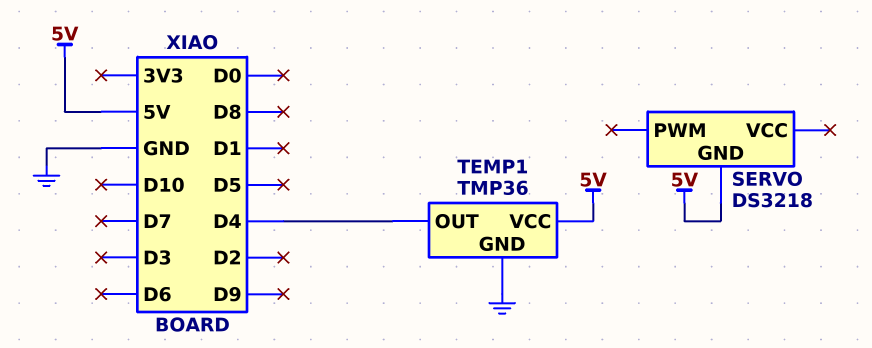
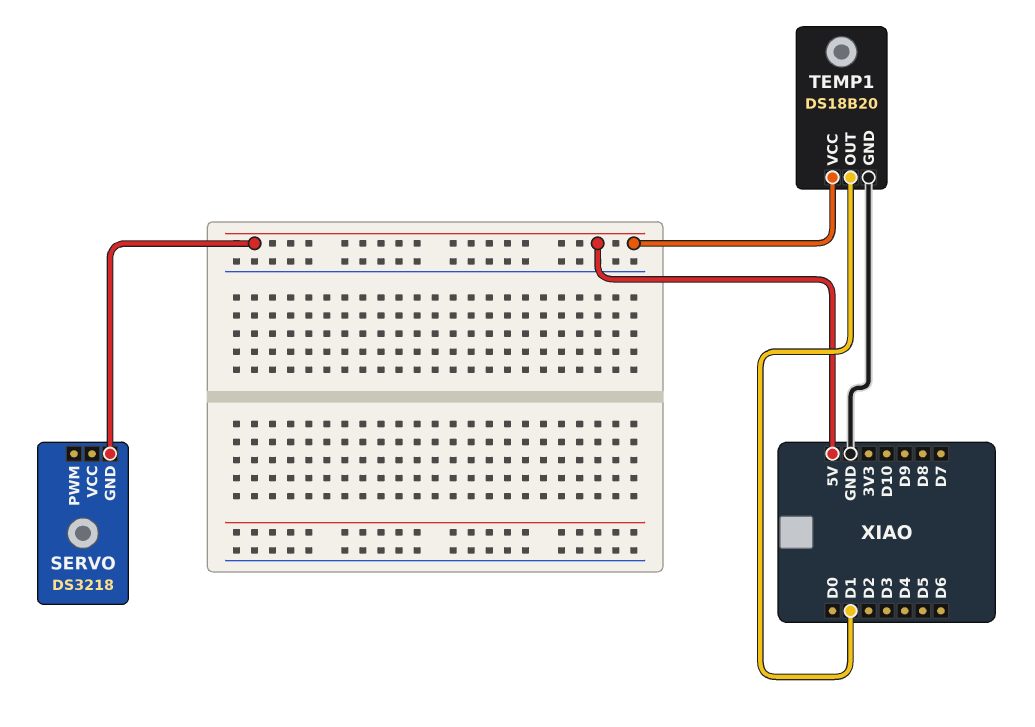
TEMP1: TMP36 -> DS18B20
TEMP1 pin OUT: D4 -> D1

